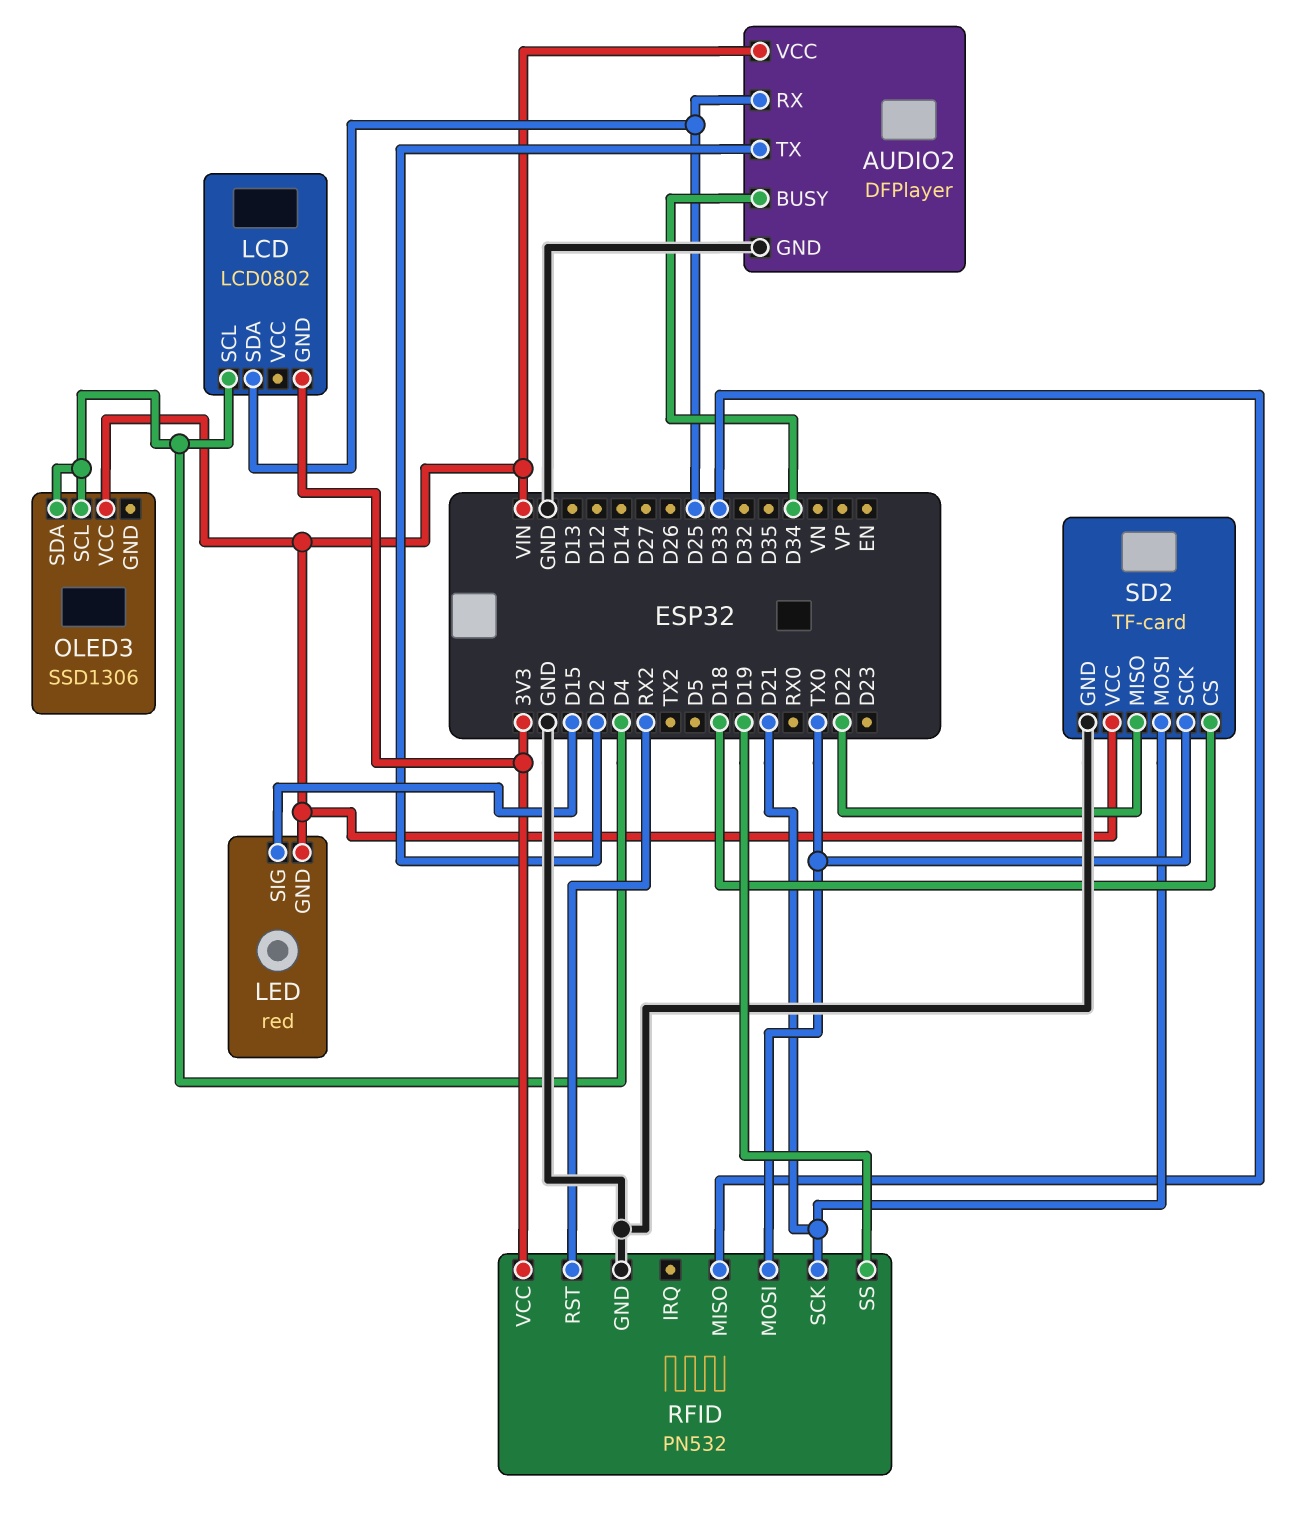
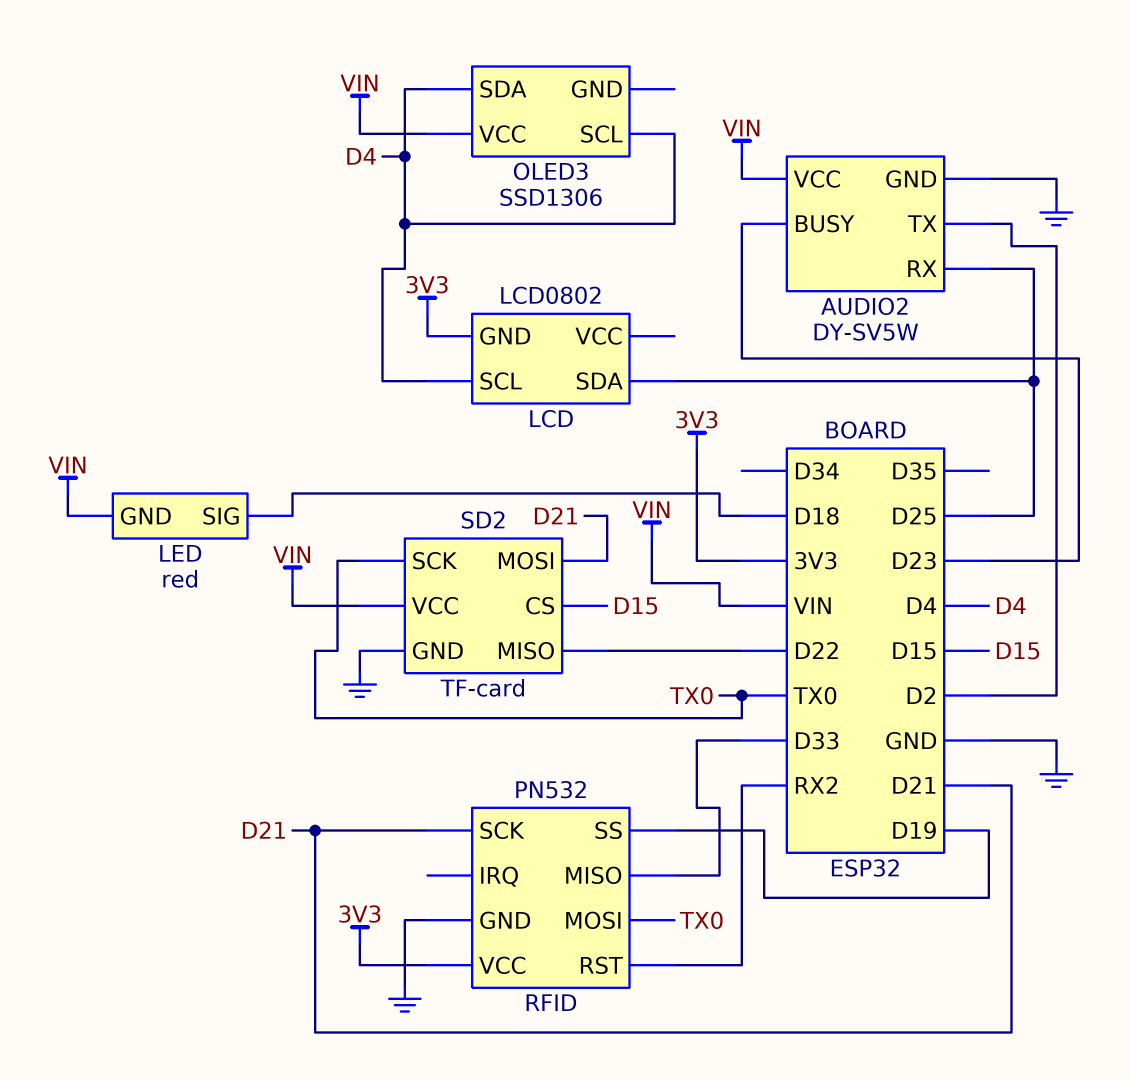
AUDIO2: DFPlayer -> DY-SV5W
AUDIO2 pin BUSY: D34 -> D23
LED pin SIG: D15 -> D18
SD2 pin CS: D18 -> D15

